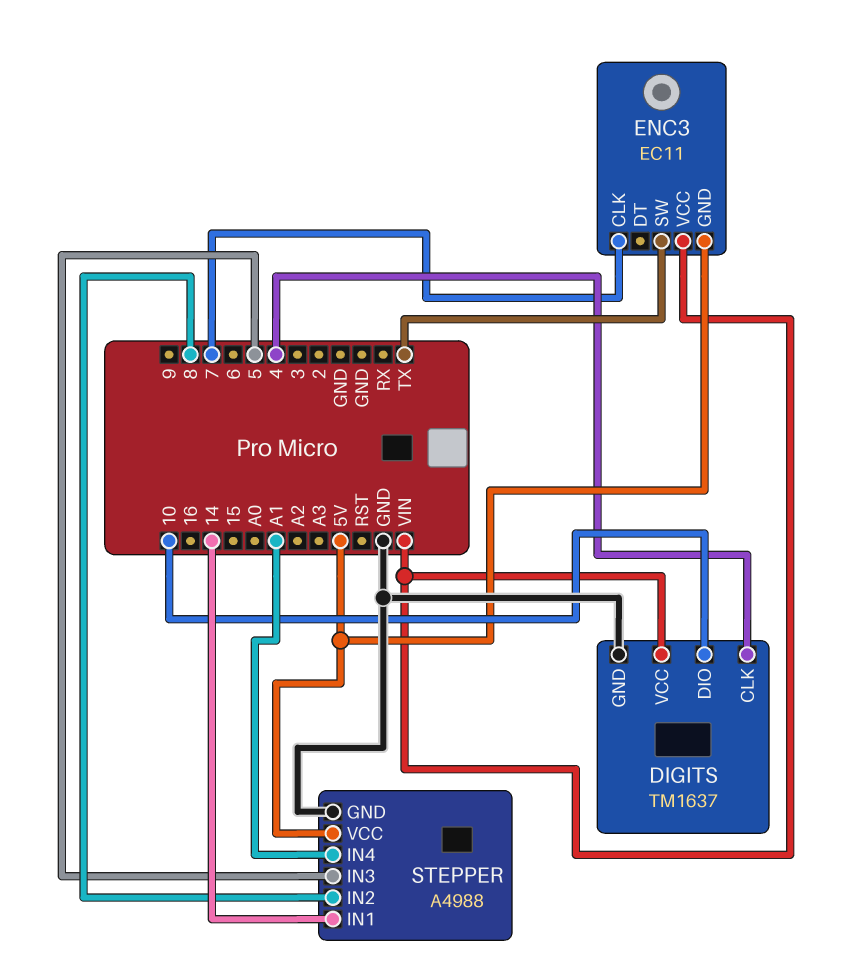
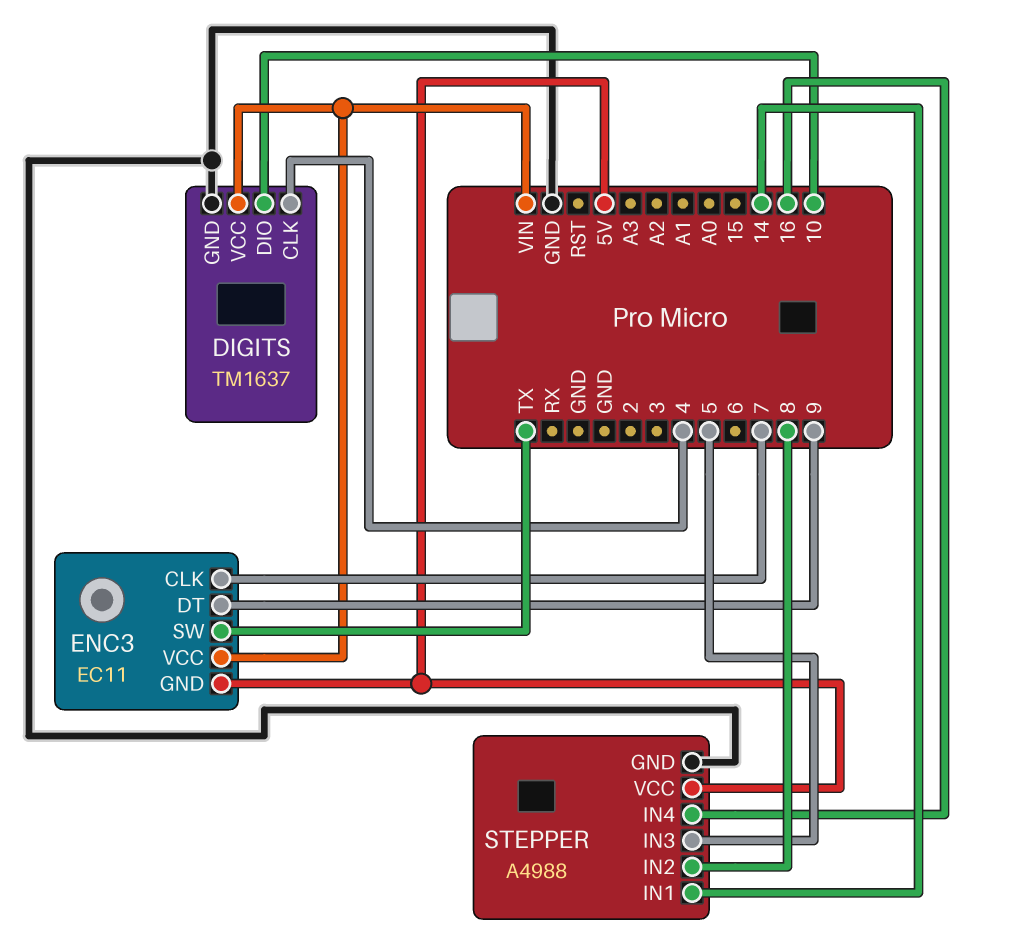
ENC3 pin DT: none -> 9
STEPPER pin IN4: A1 -> 16

